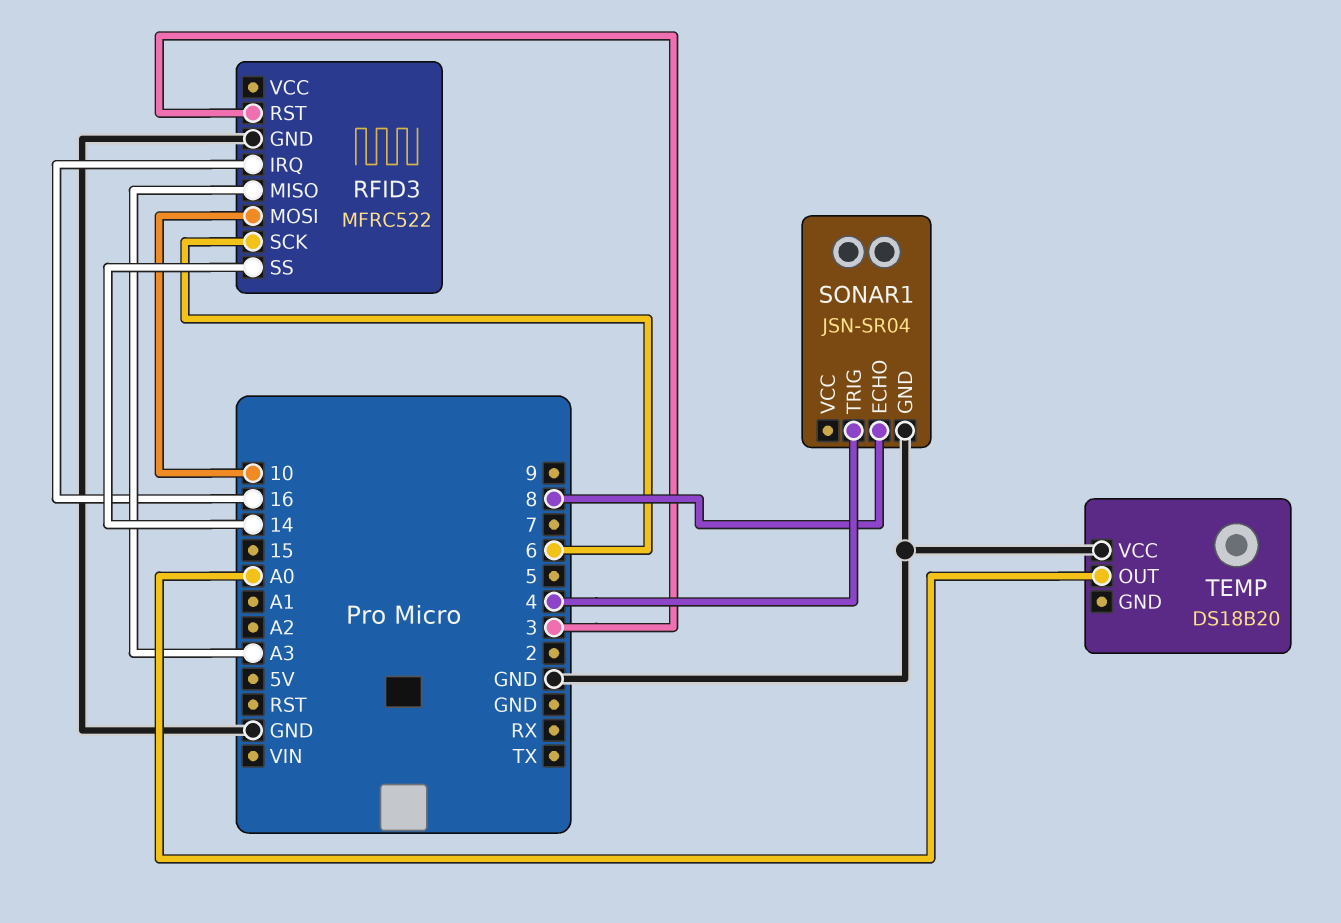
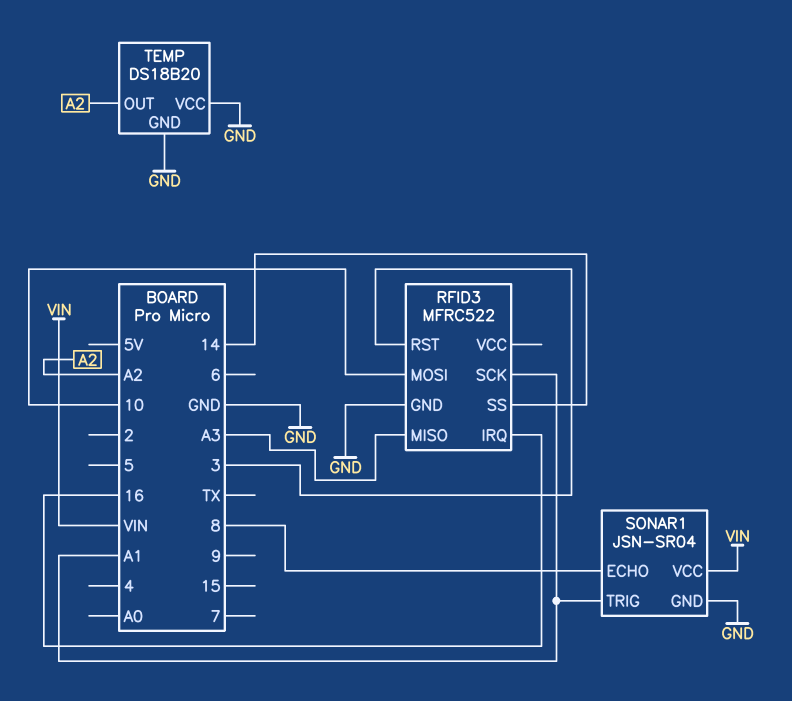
RFID3 pin SCK: 6 -> A1
SONAR1 pin TRIG: 4 -> A1
SONAR1 pin VCC: none -> VIN
TEMP pin GND: none -> GND
TEMP pin OUT: A0 -> A2

